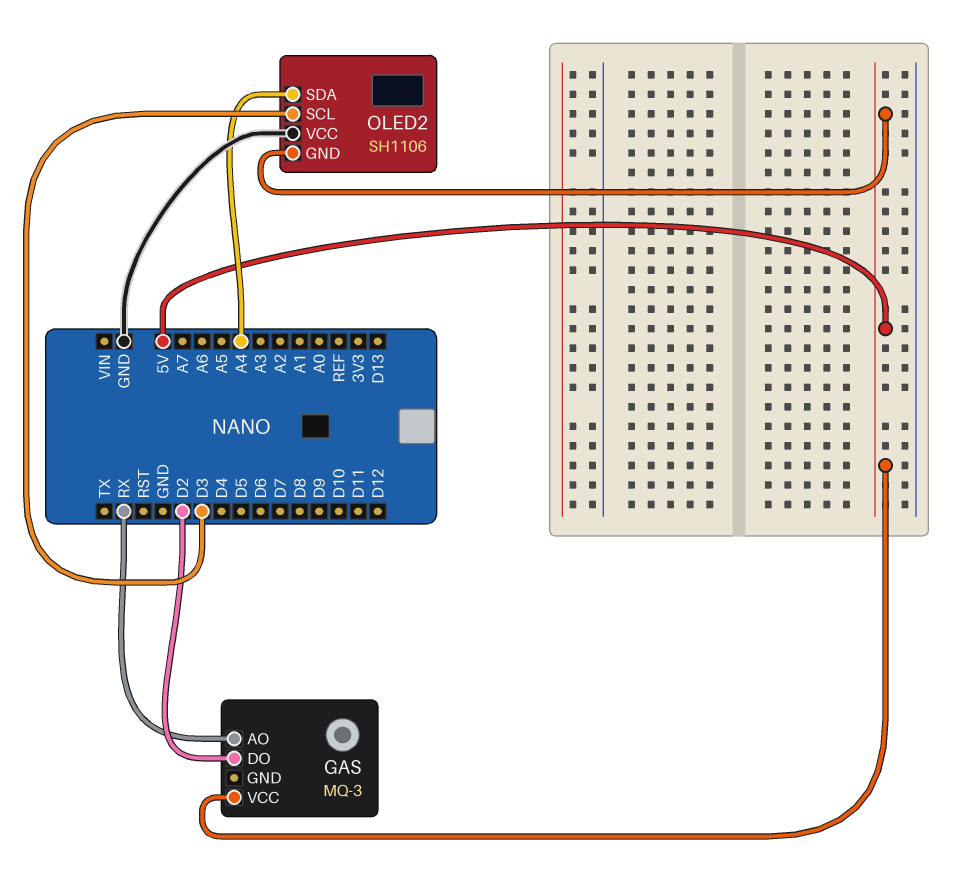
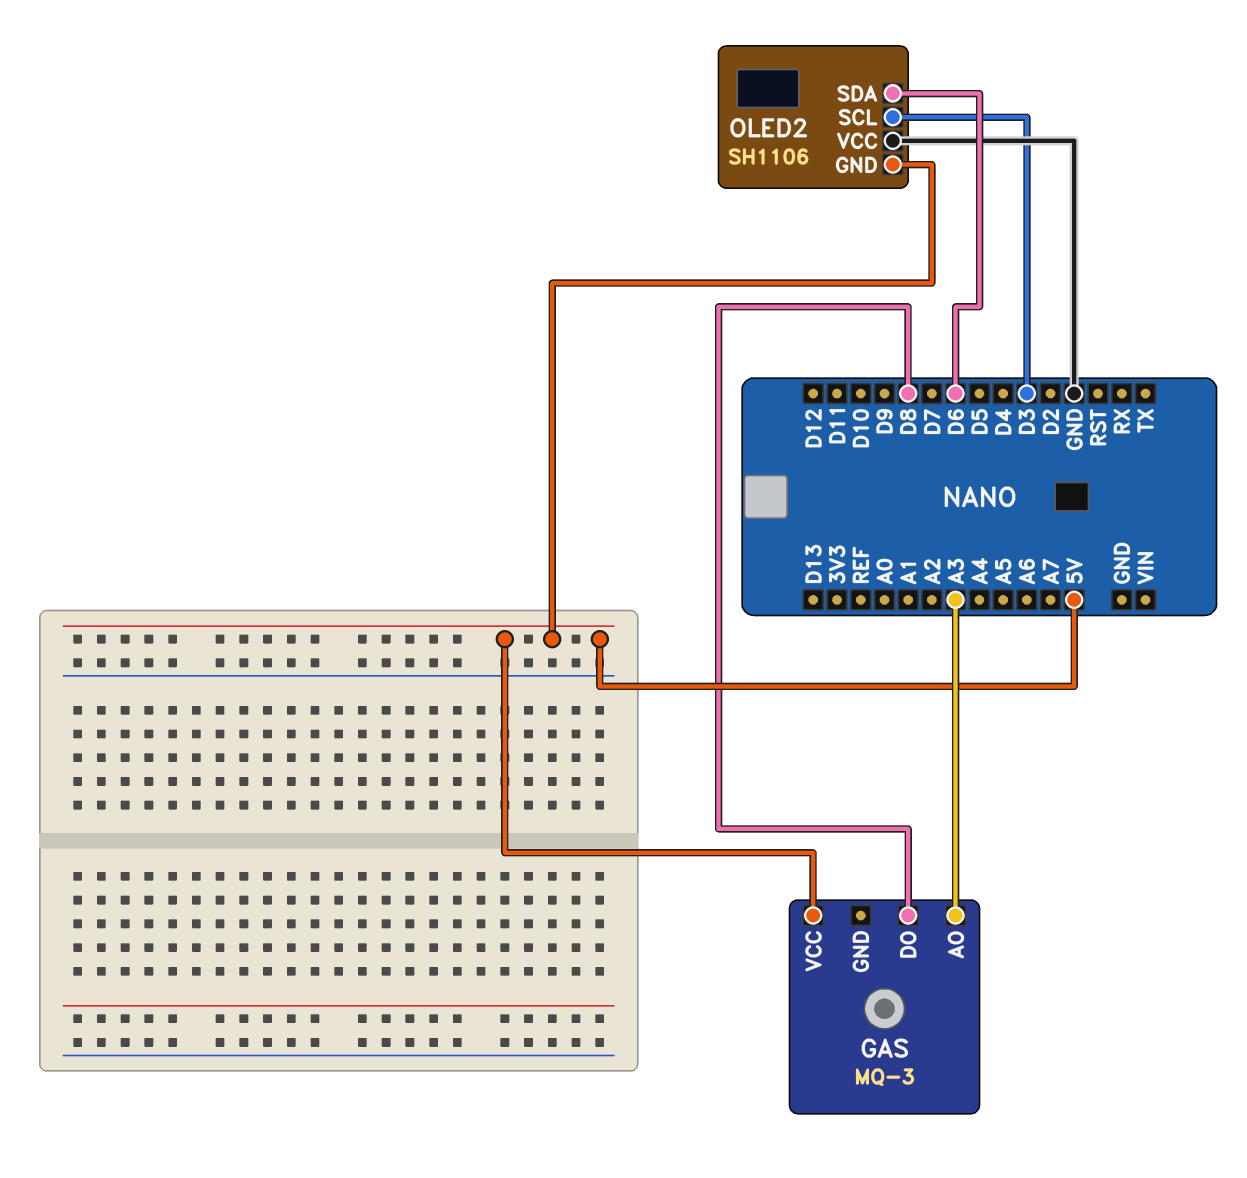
GAS pin AO: RX -> A3
GAS pin DO: D2 -> D8
OLED2 pin SDA: A4 -> D6

